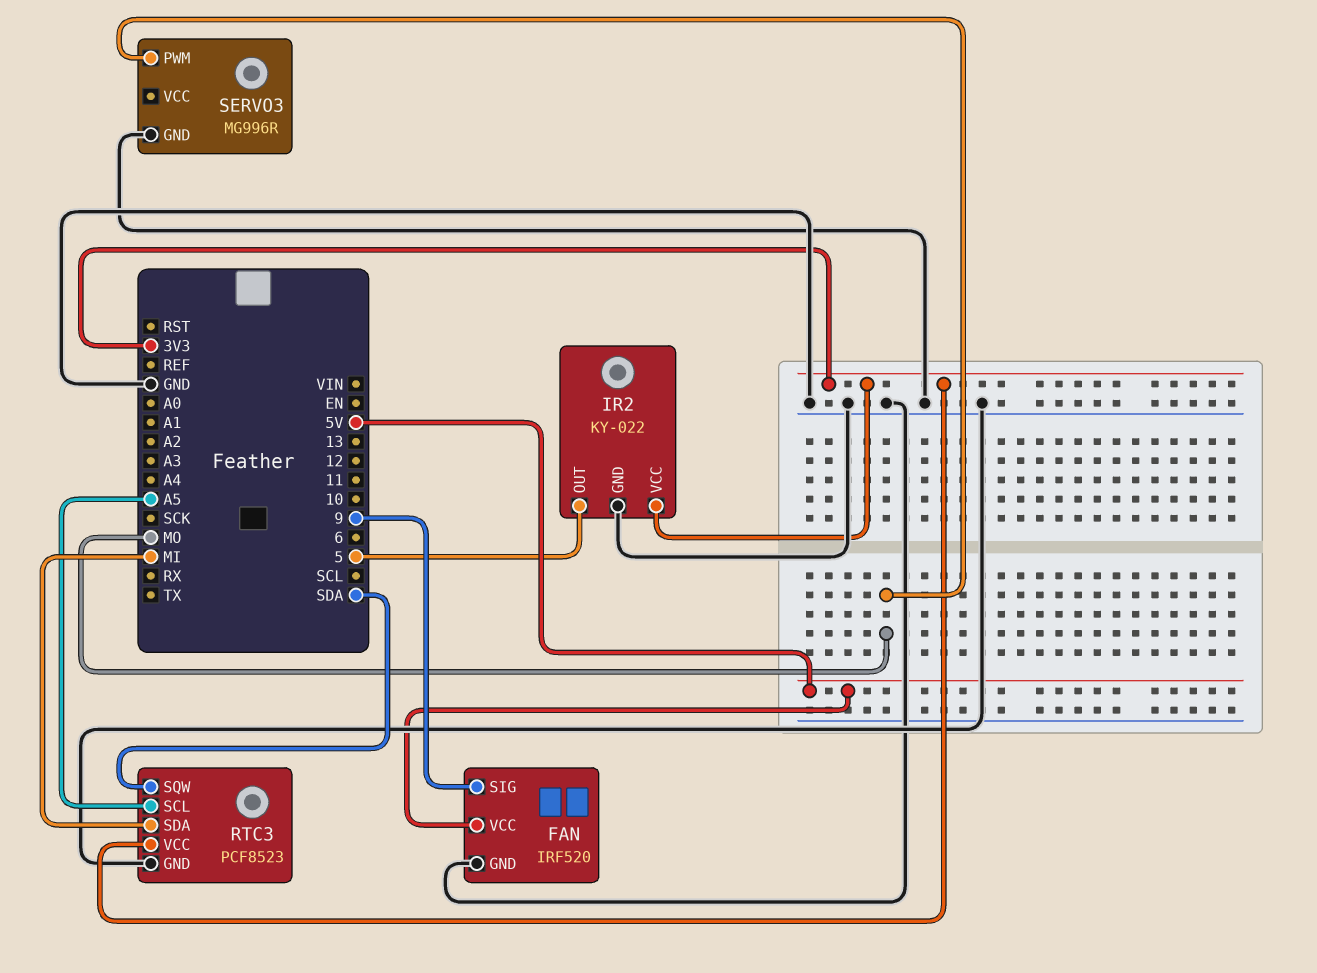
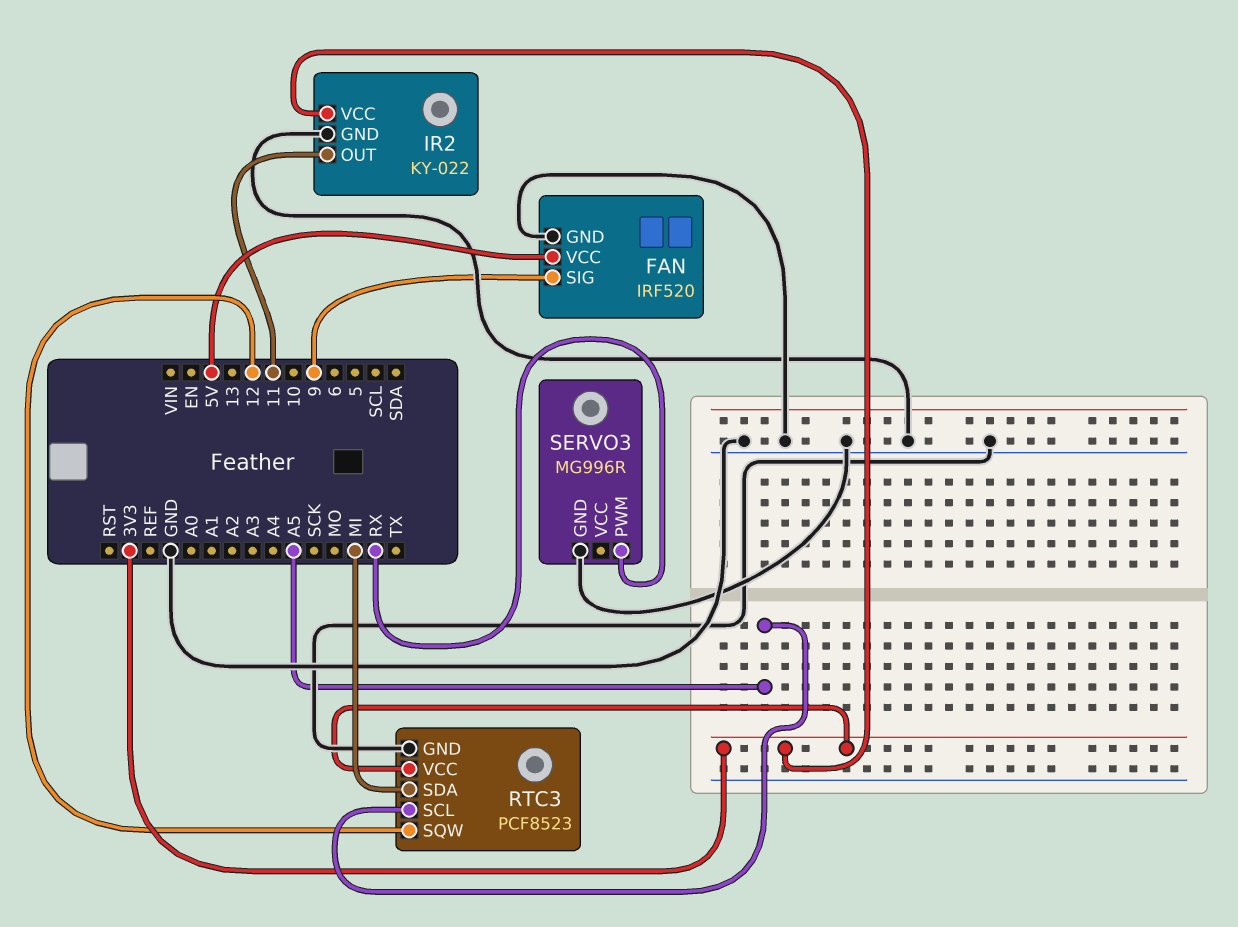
IR2 pin OUT: 5 -> 11
RTC3 pin SQW: SDA -> 12
SERVO3 pin PWM: MO -> RX

